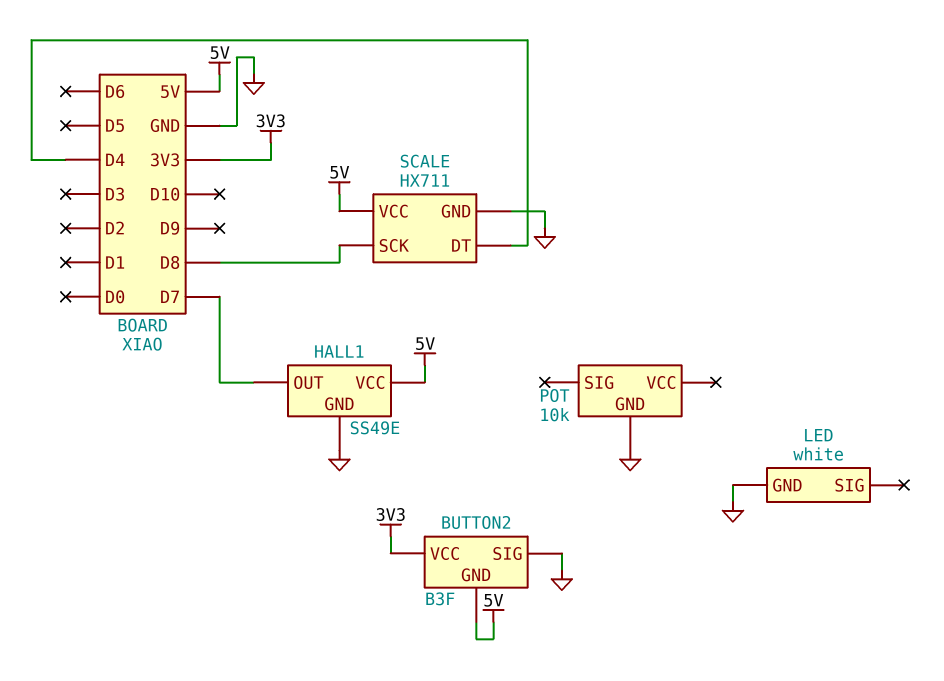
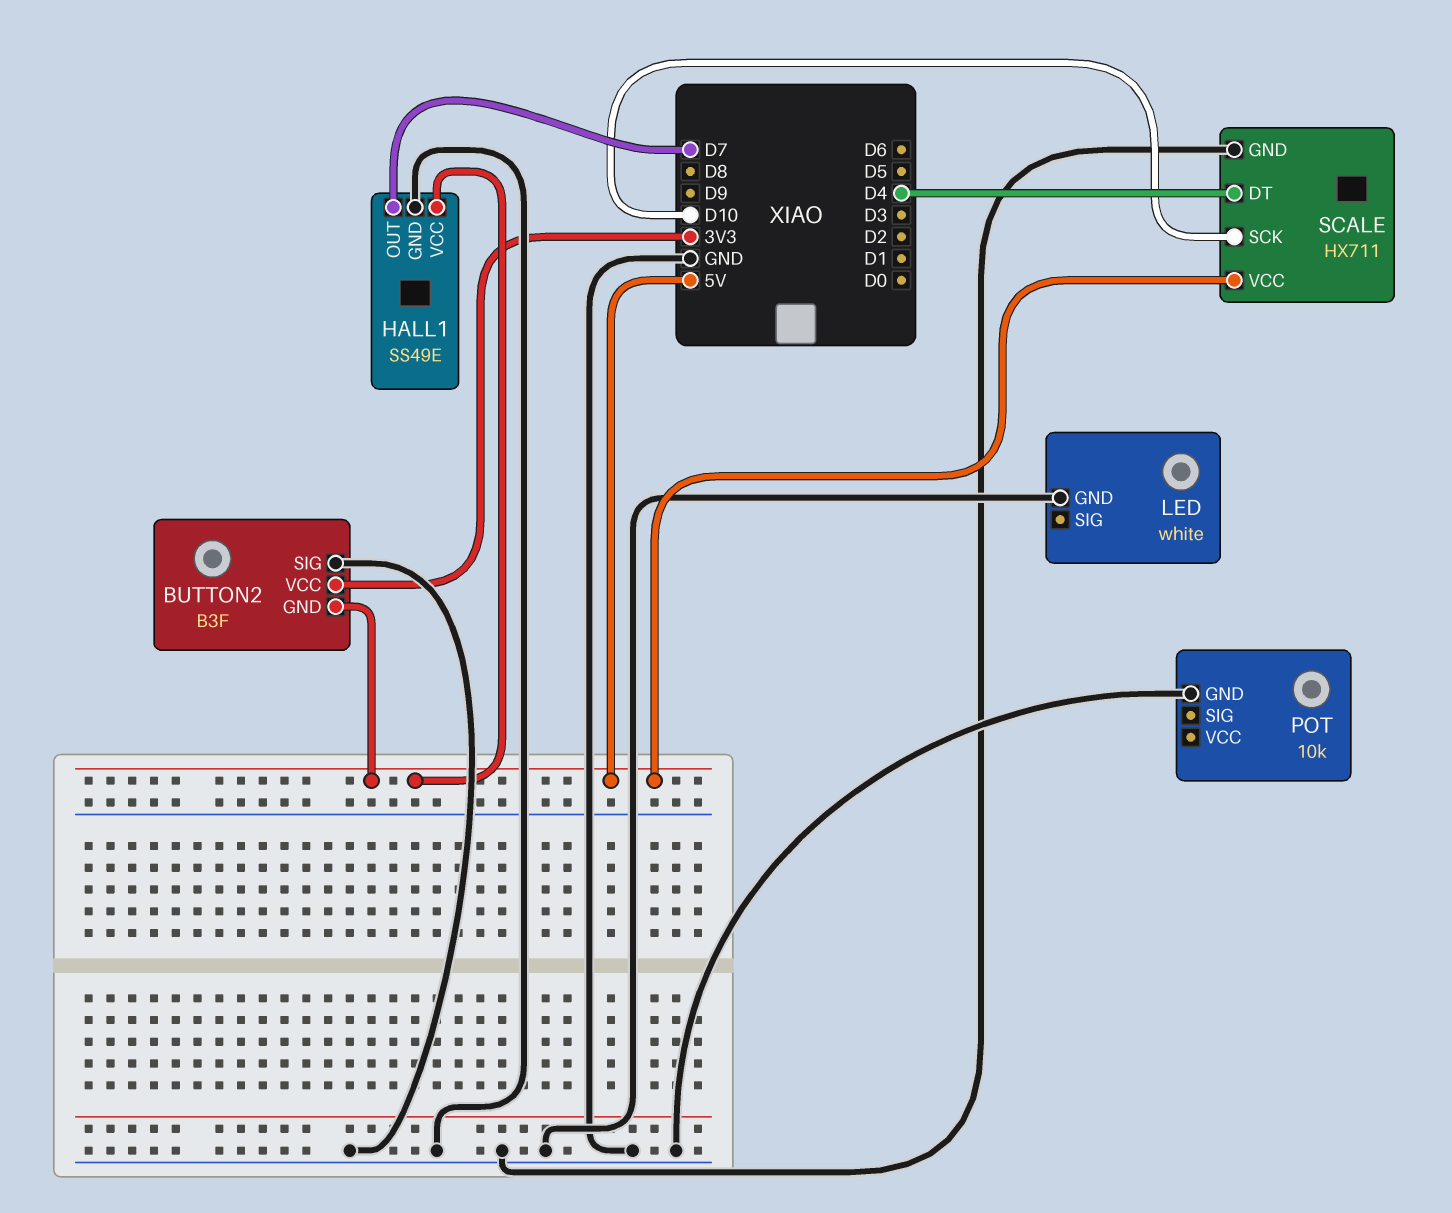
SCALE pin SCK: D8 -> D10

